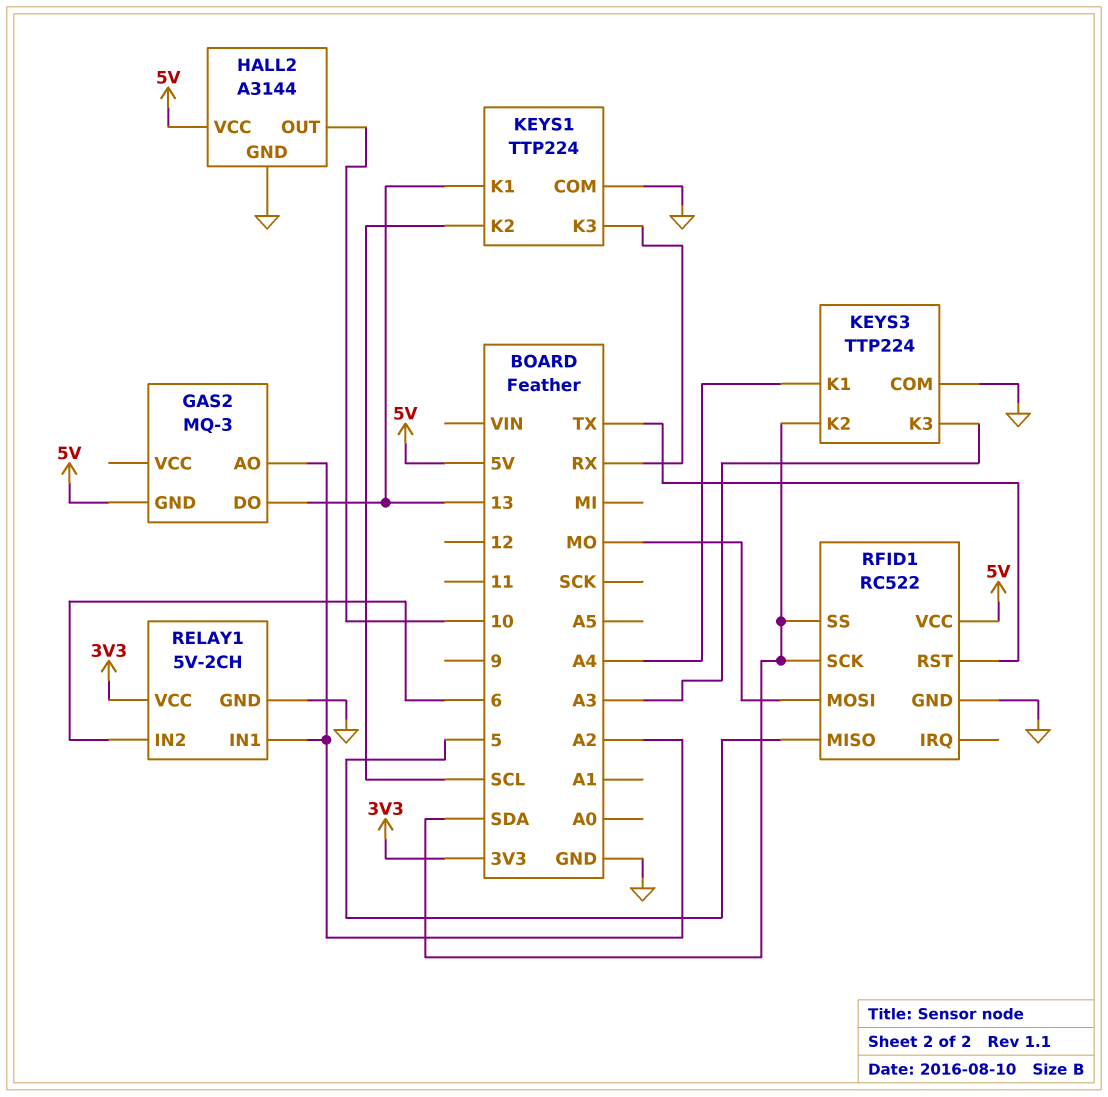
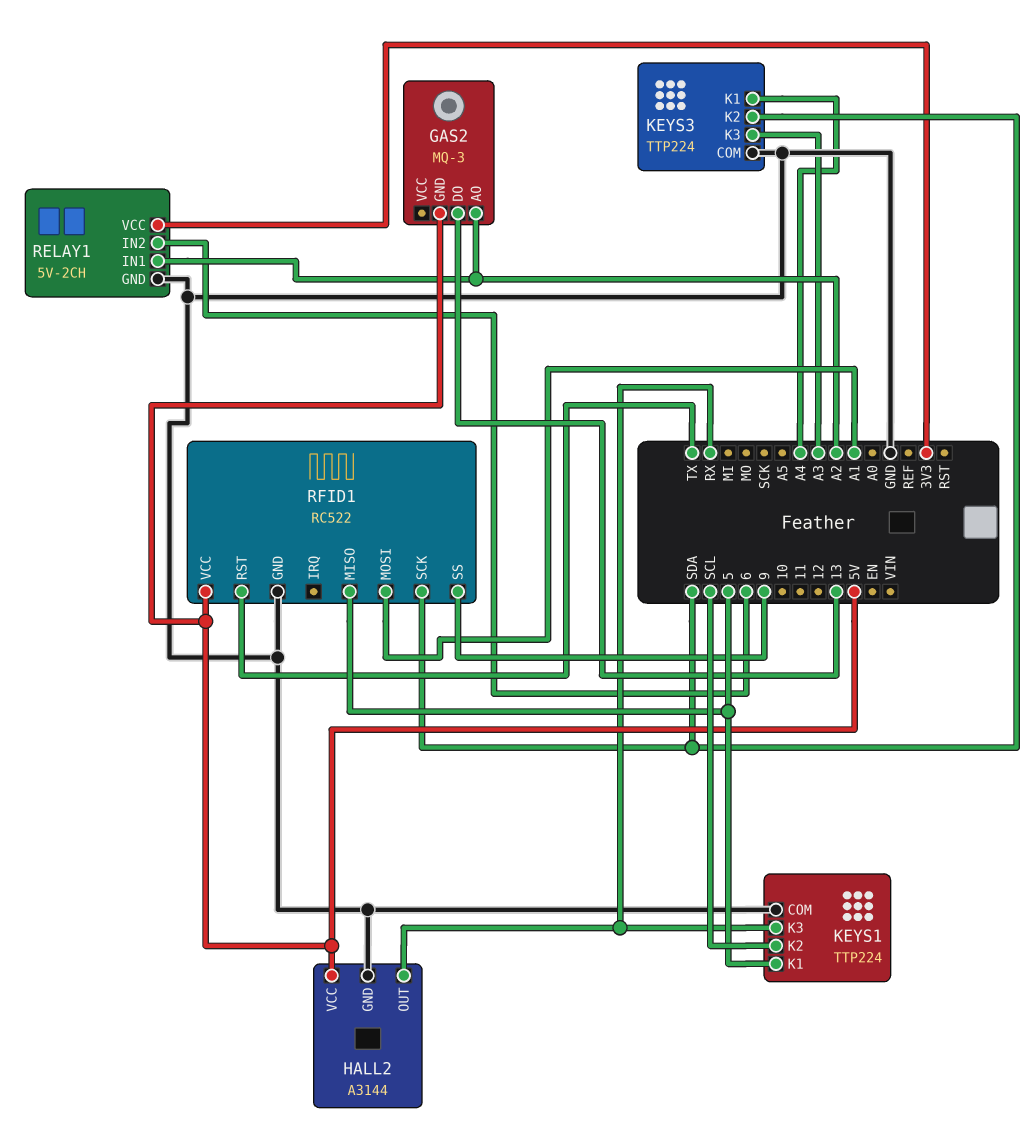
HALL2 pin OUT: 10 -> RX
KEYS1 pin K1: 13 -> 5
RFID1 pin MOSI: MO -> A1
RFID1 pin SS: SDA -> 9

